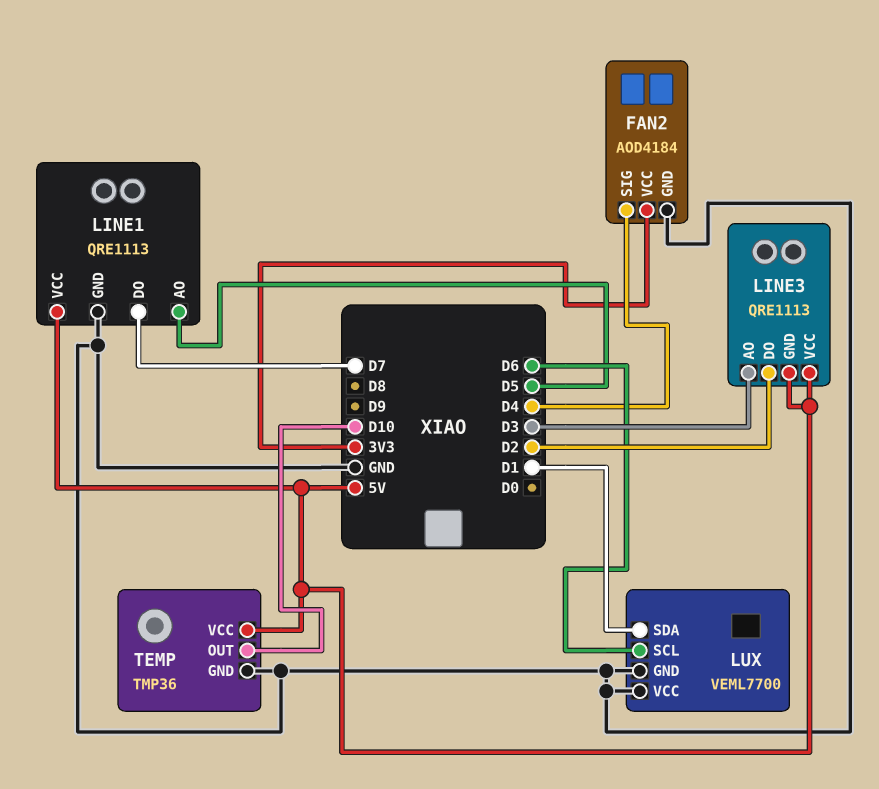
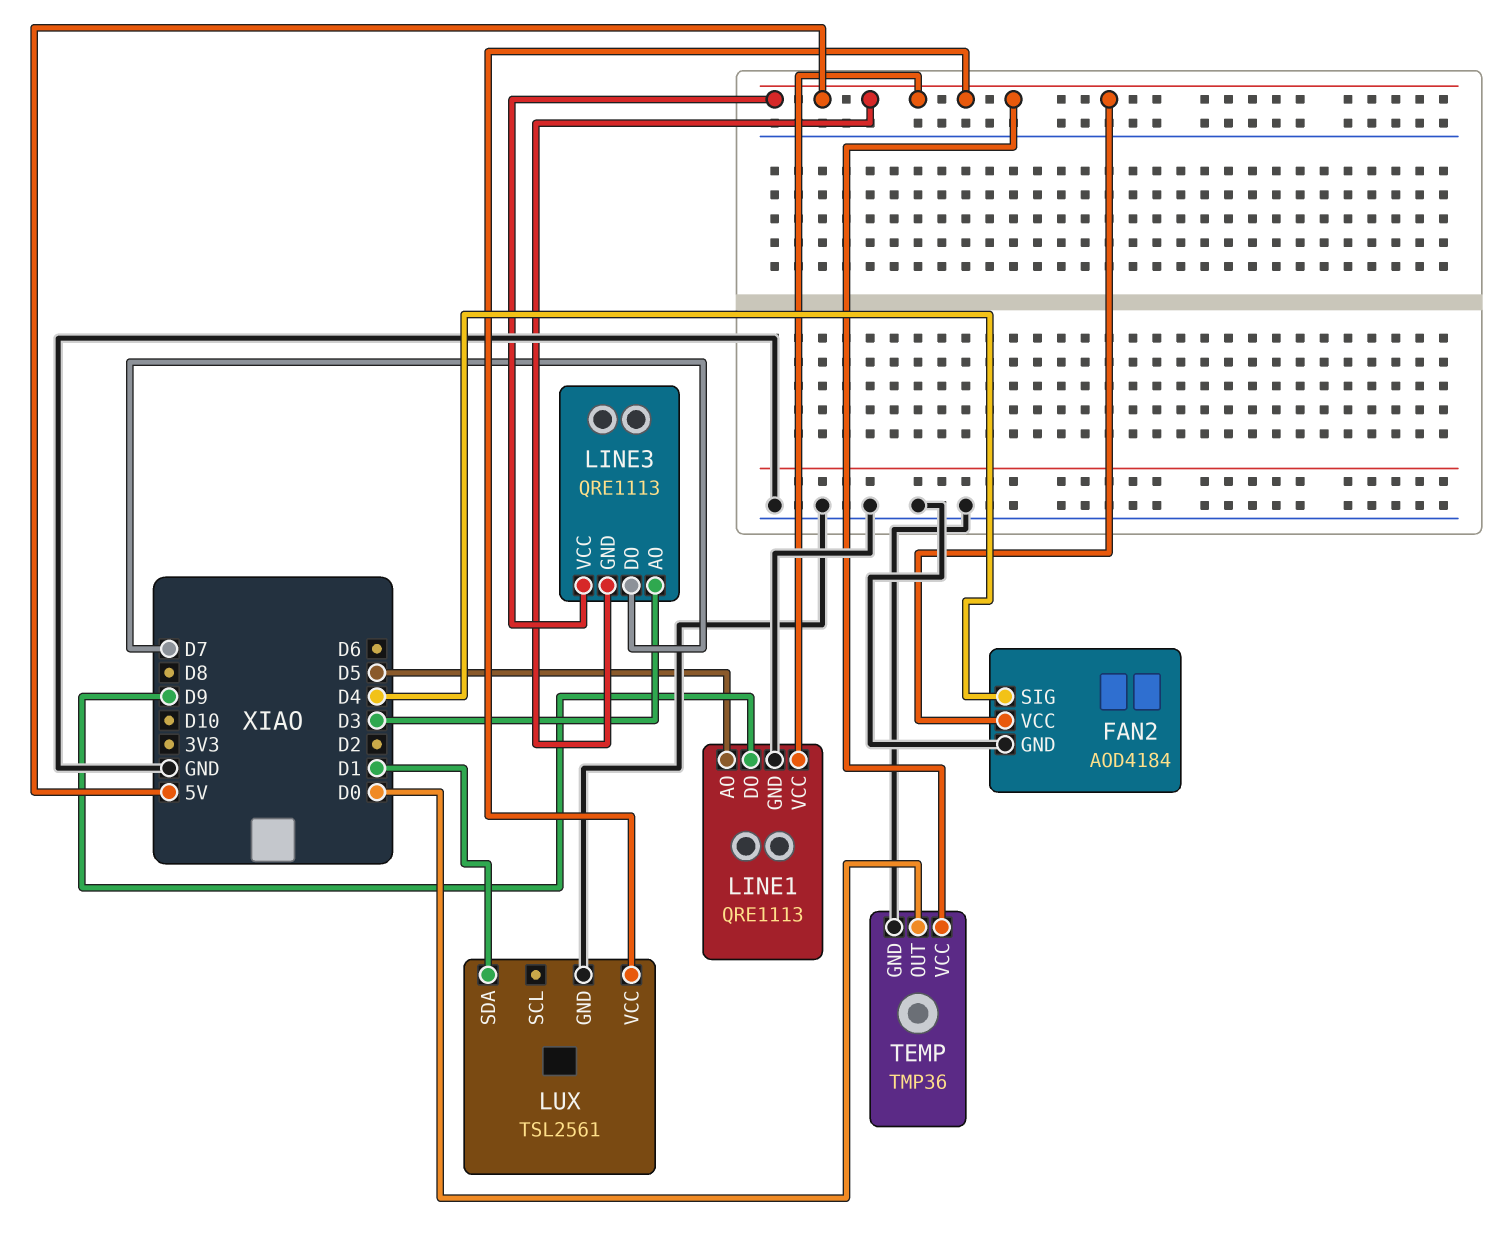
FAN2 pin VCC: 3V3 -> 5V
LINE1 pin DO: D7 -> D9
LINE3 pin DO: D2 -> D7
LUX: VEML7700 -> TSL2561
LUX pin SCL: D6 -> none
LUX pin VCC: GND -> 5V
TEMP pin OUT: D10 -> D0

